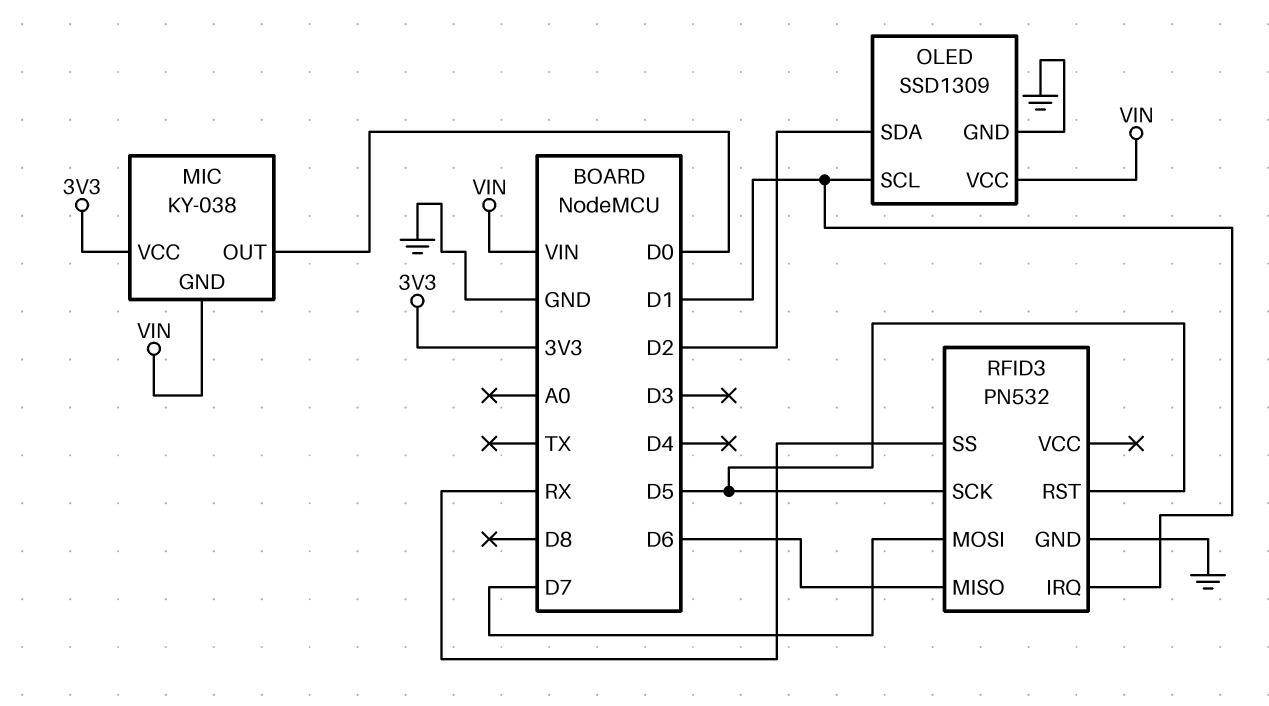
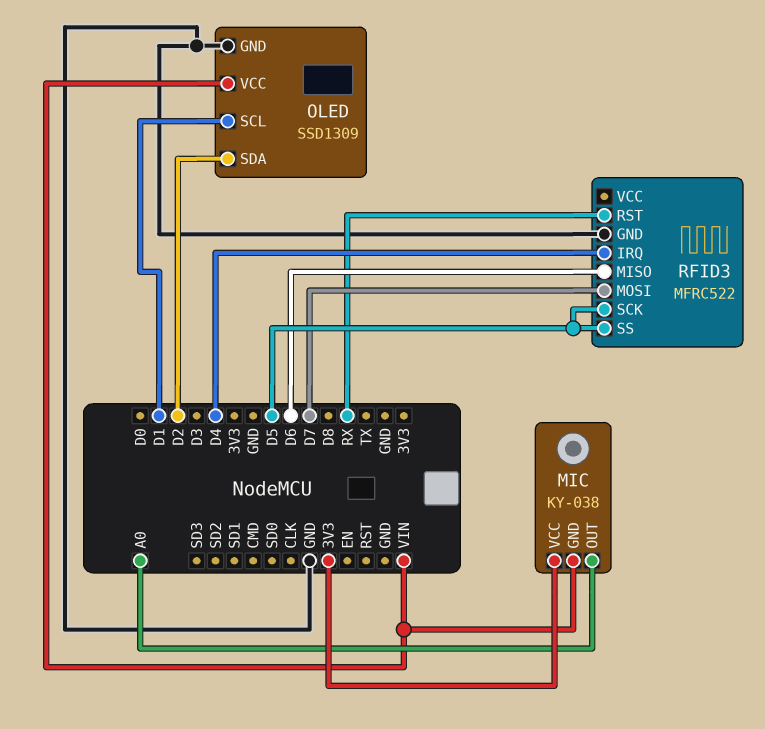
MIC pin OUT: D0 -> A0
RFID3: PN532 -> MFRC522
RFID3 pin IRQ: D1 -> D4
RFID3 pin RST: D5 -> RX
RFID3 pin SS: RX -> D5

